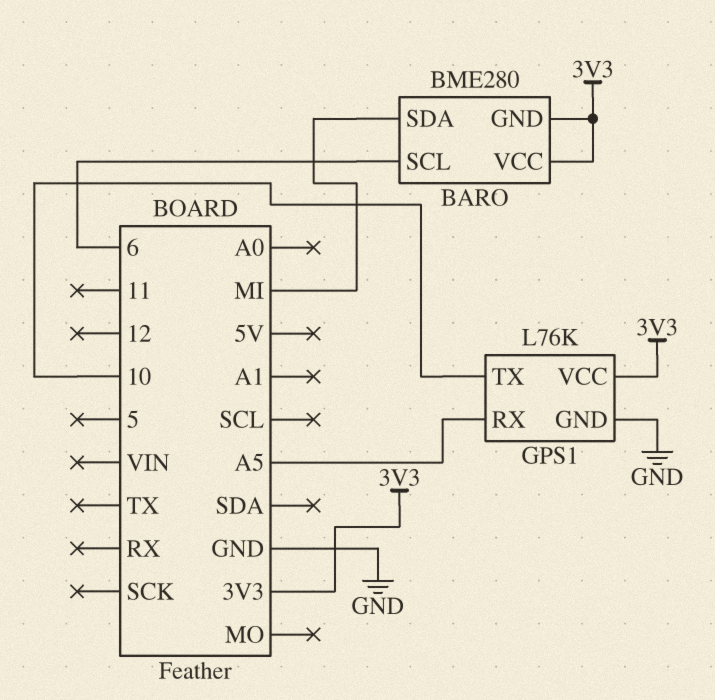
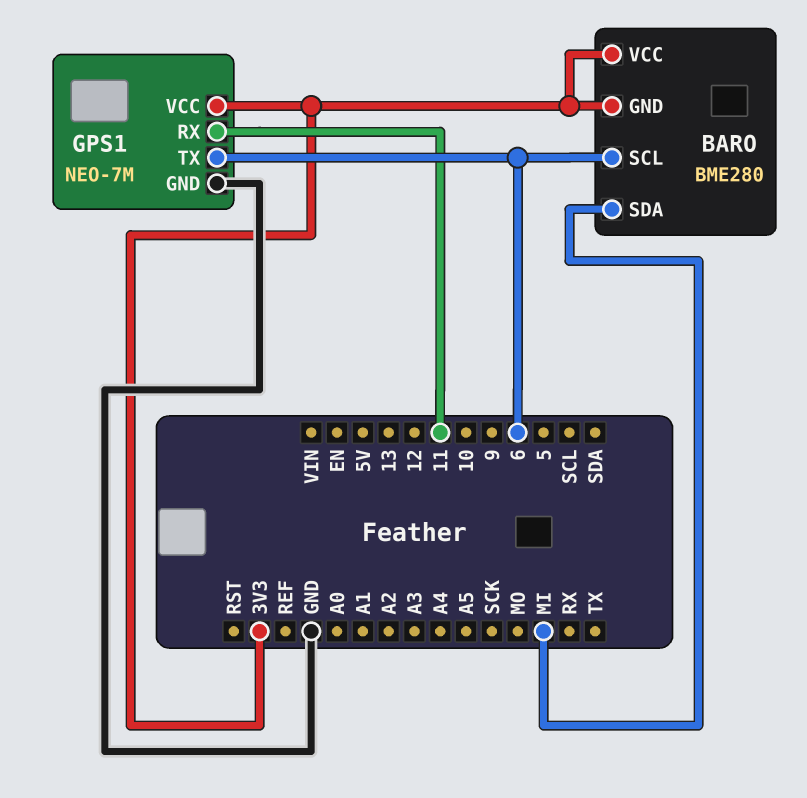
GPS1: L76K -> NEO-7M
GPS1 pin RX: A5 -> 11
GPS1 pin TX: 10 -> 6

